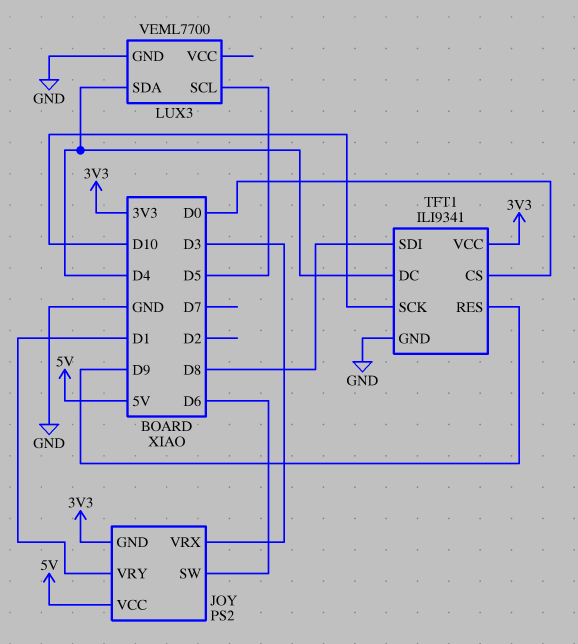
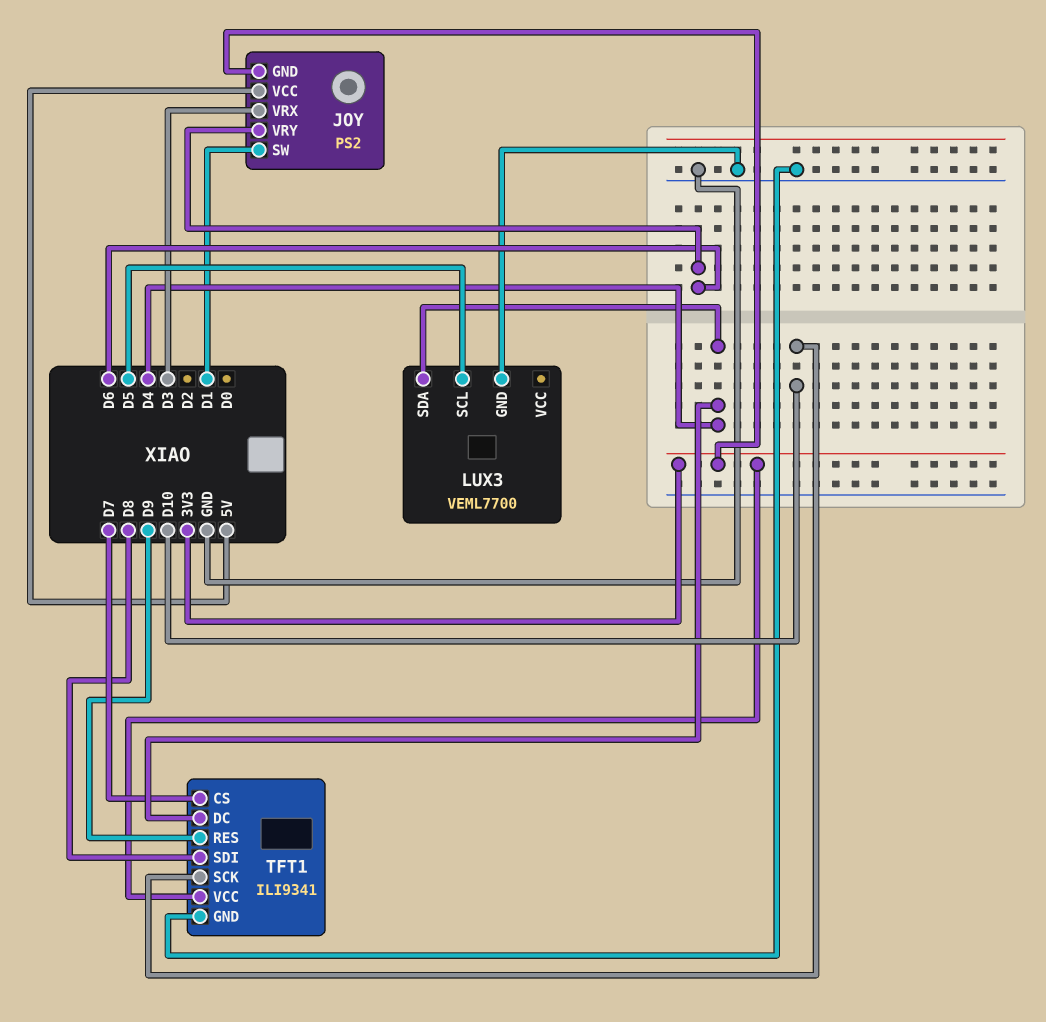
JOY pin SW: D6 -> D1
JOY pin VRY: D1 -> D6
TFT1 pin CS: D0 -> D7

